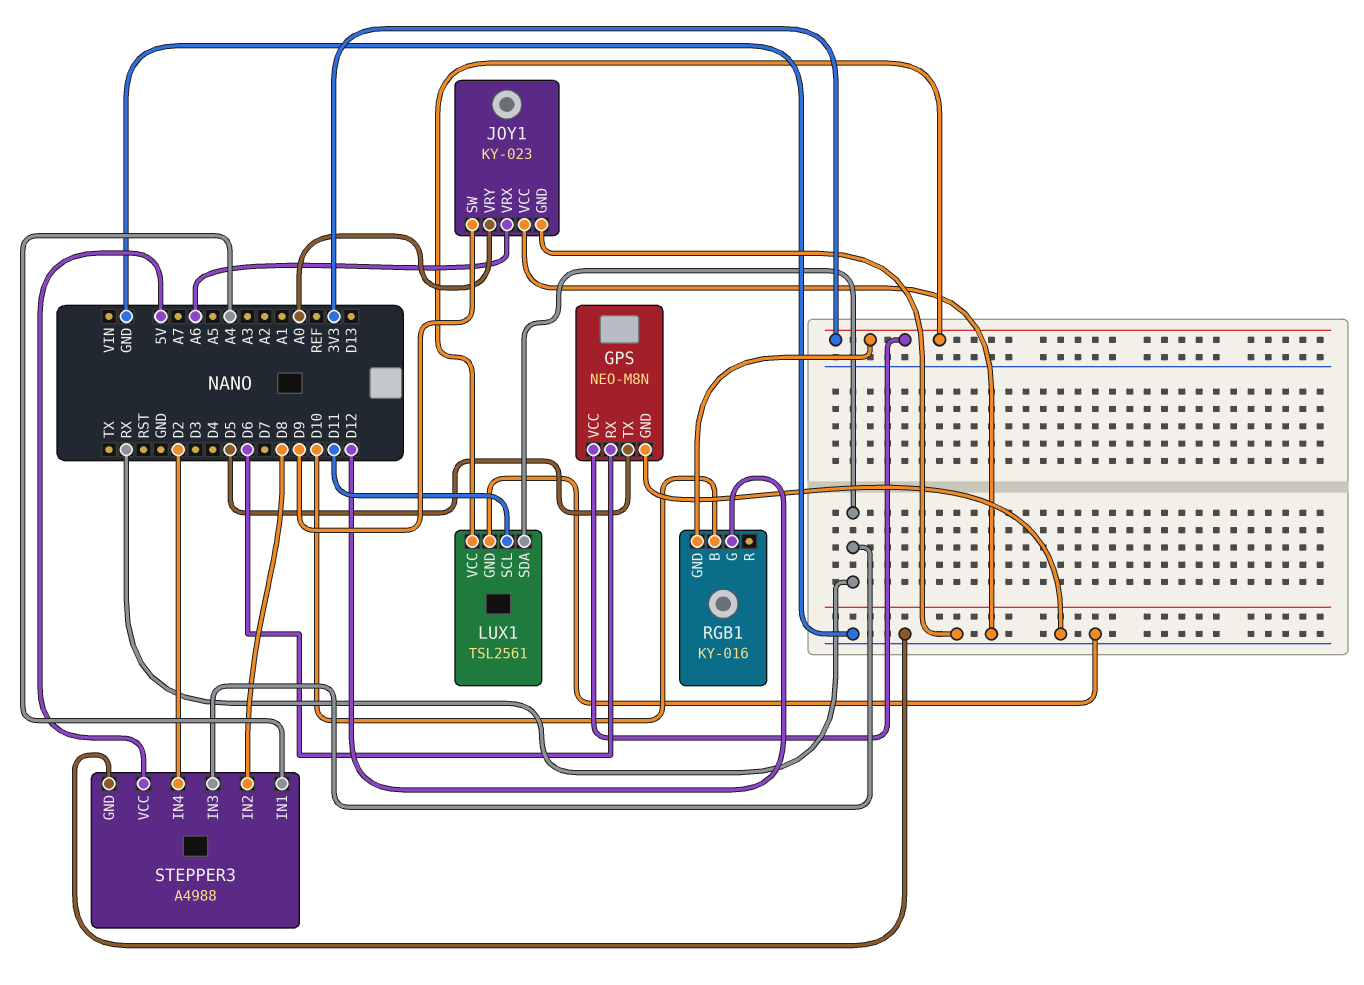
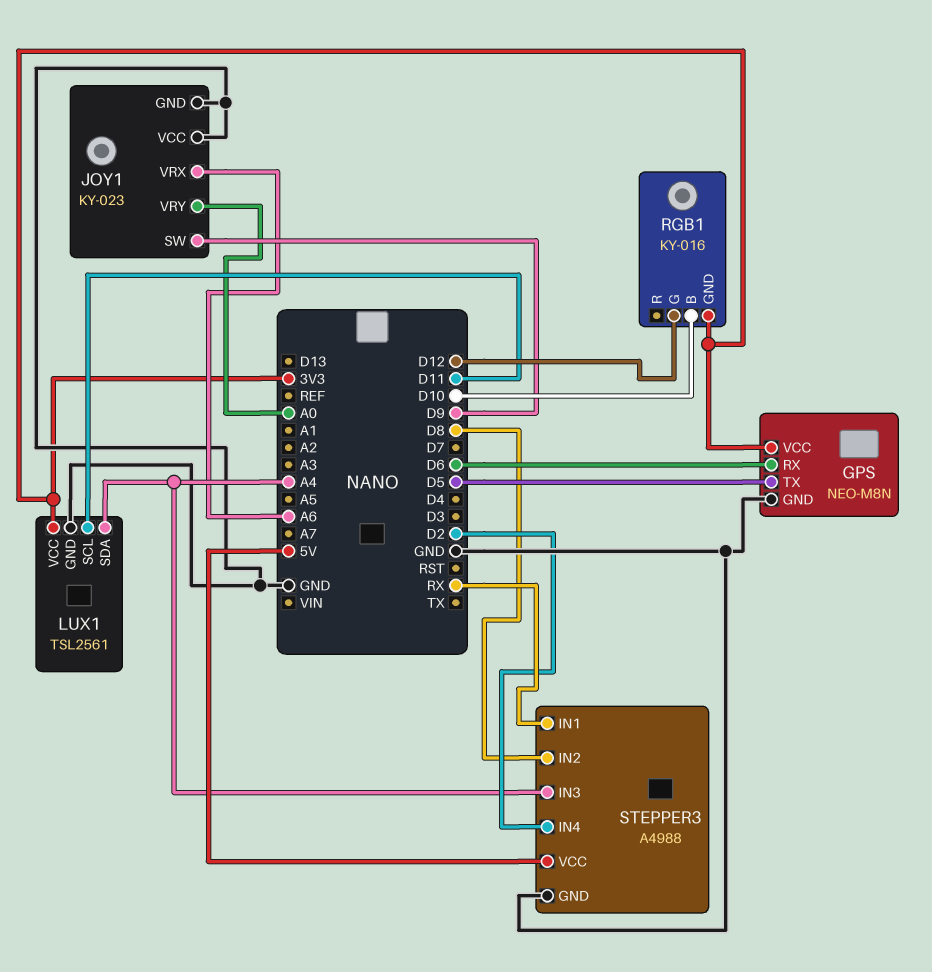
LUX1 pin SDA: RX -> A4
STEPPER3 pin IN1: A4 -> RX
STEPPER3 pin IN3: RX -> A4

